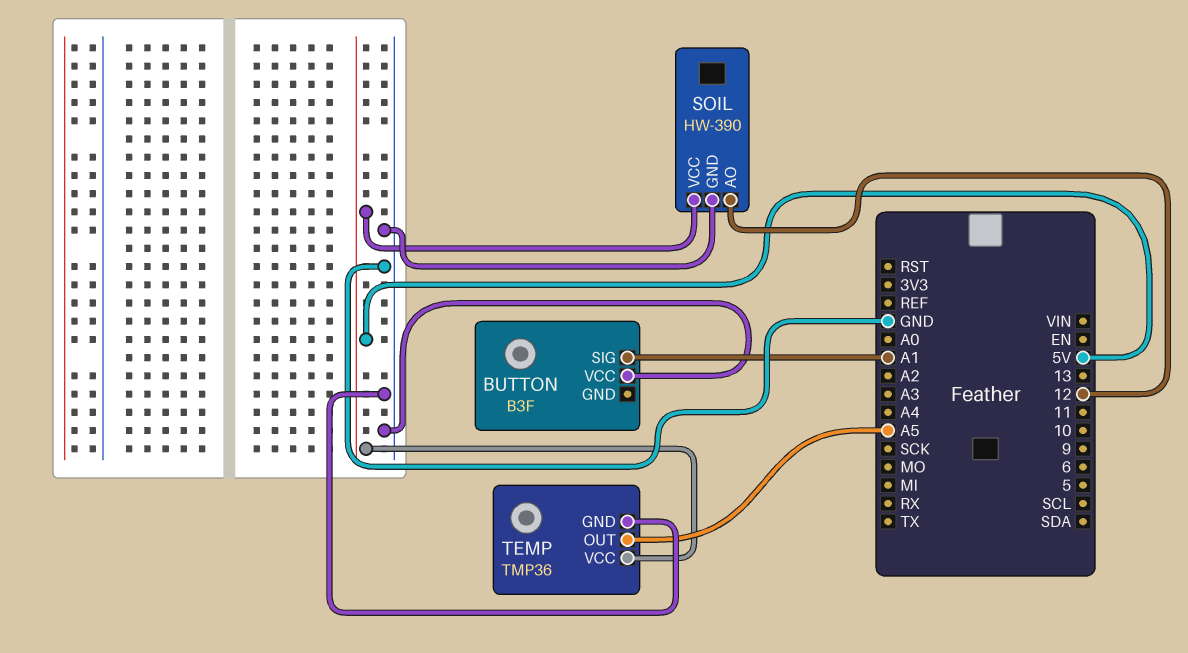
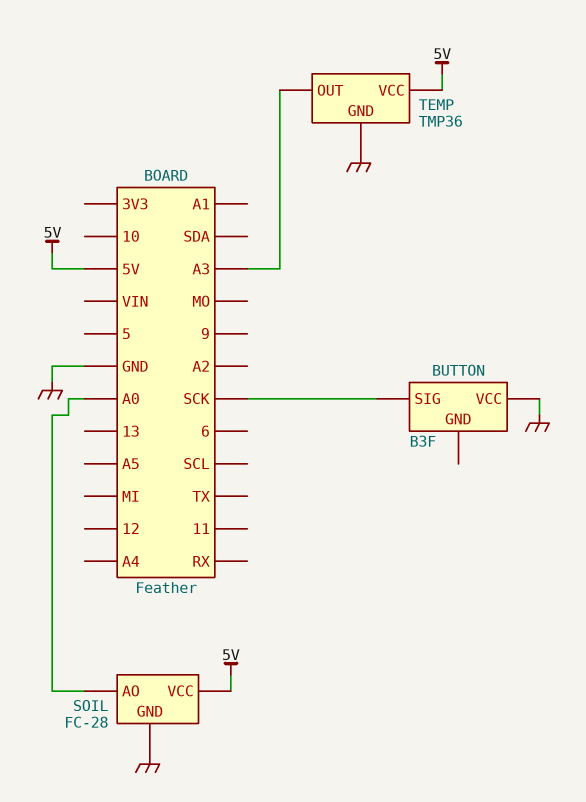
BUTTON pin SIG: A1 -> SCK
SOIL: HW-390 -> FC-28
SOIL pin AO: 12 -> A0
TEMP pin OUT: A5 -> A3

